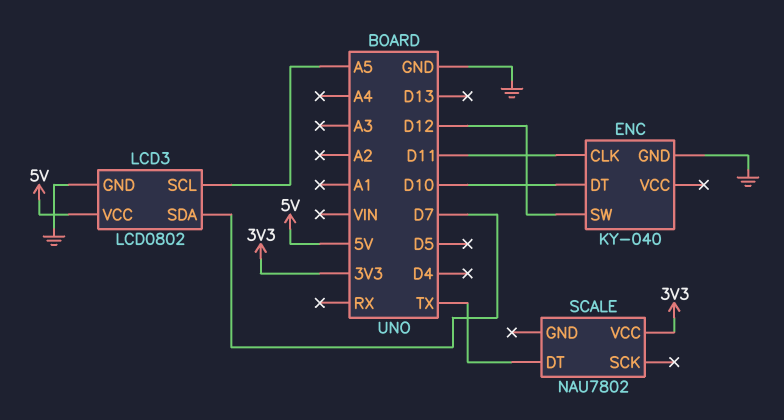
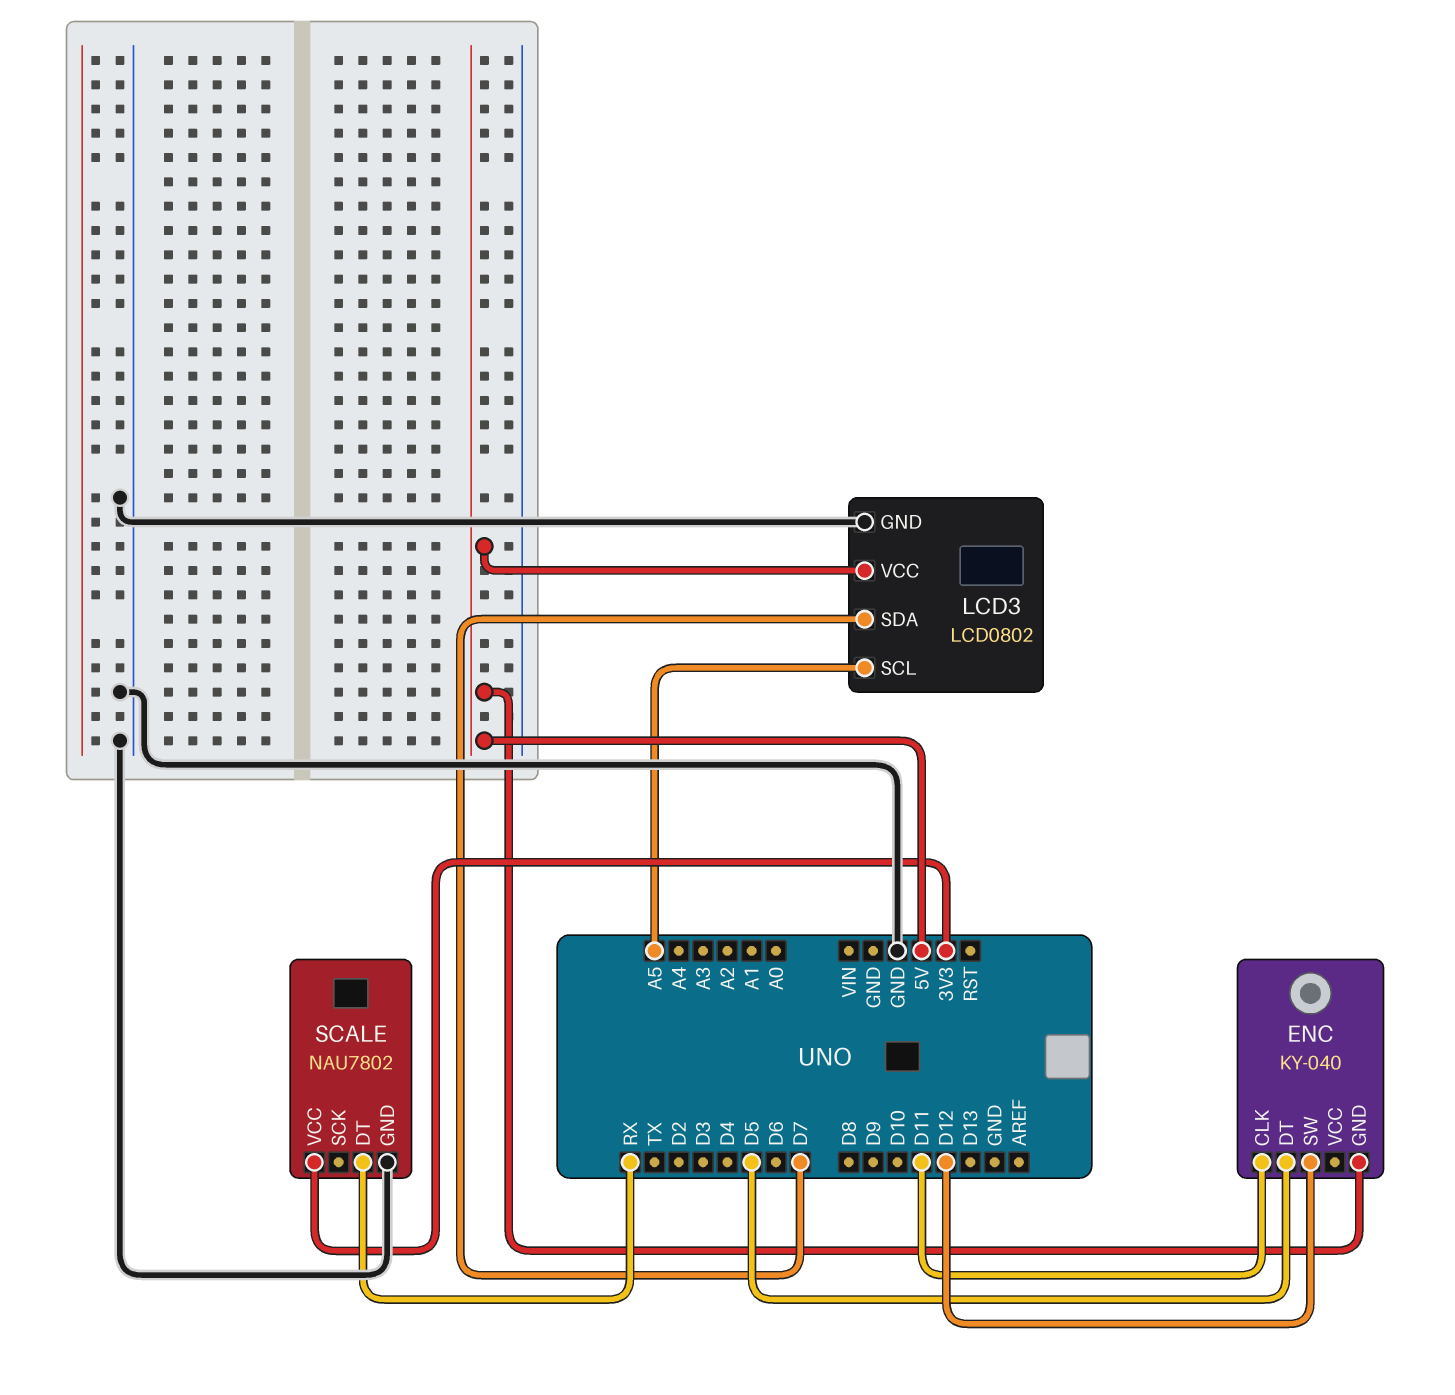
ENC pin DT: D10 -> D5
ENC pin GND: GND -> 5V
SCALE pin DT: TX -> RX
SCALE pin GND: none -> GND

